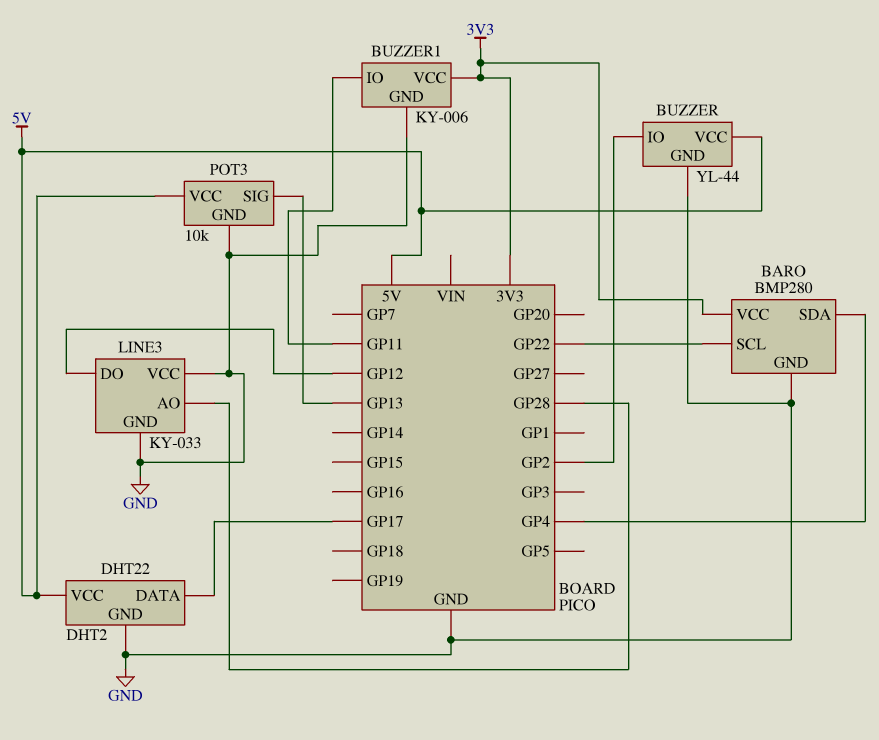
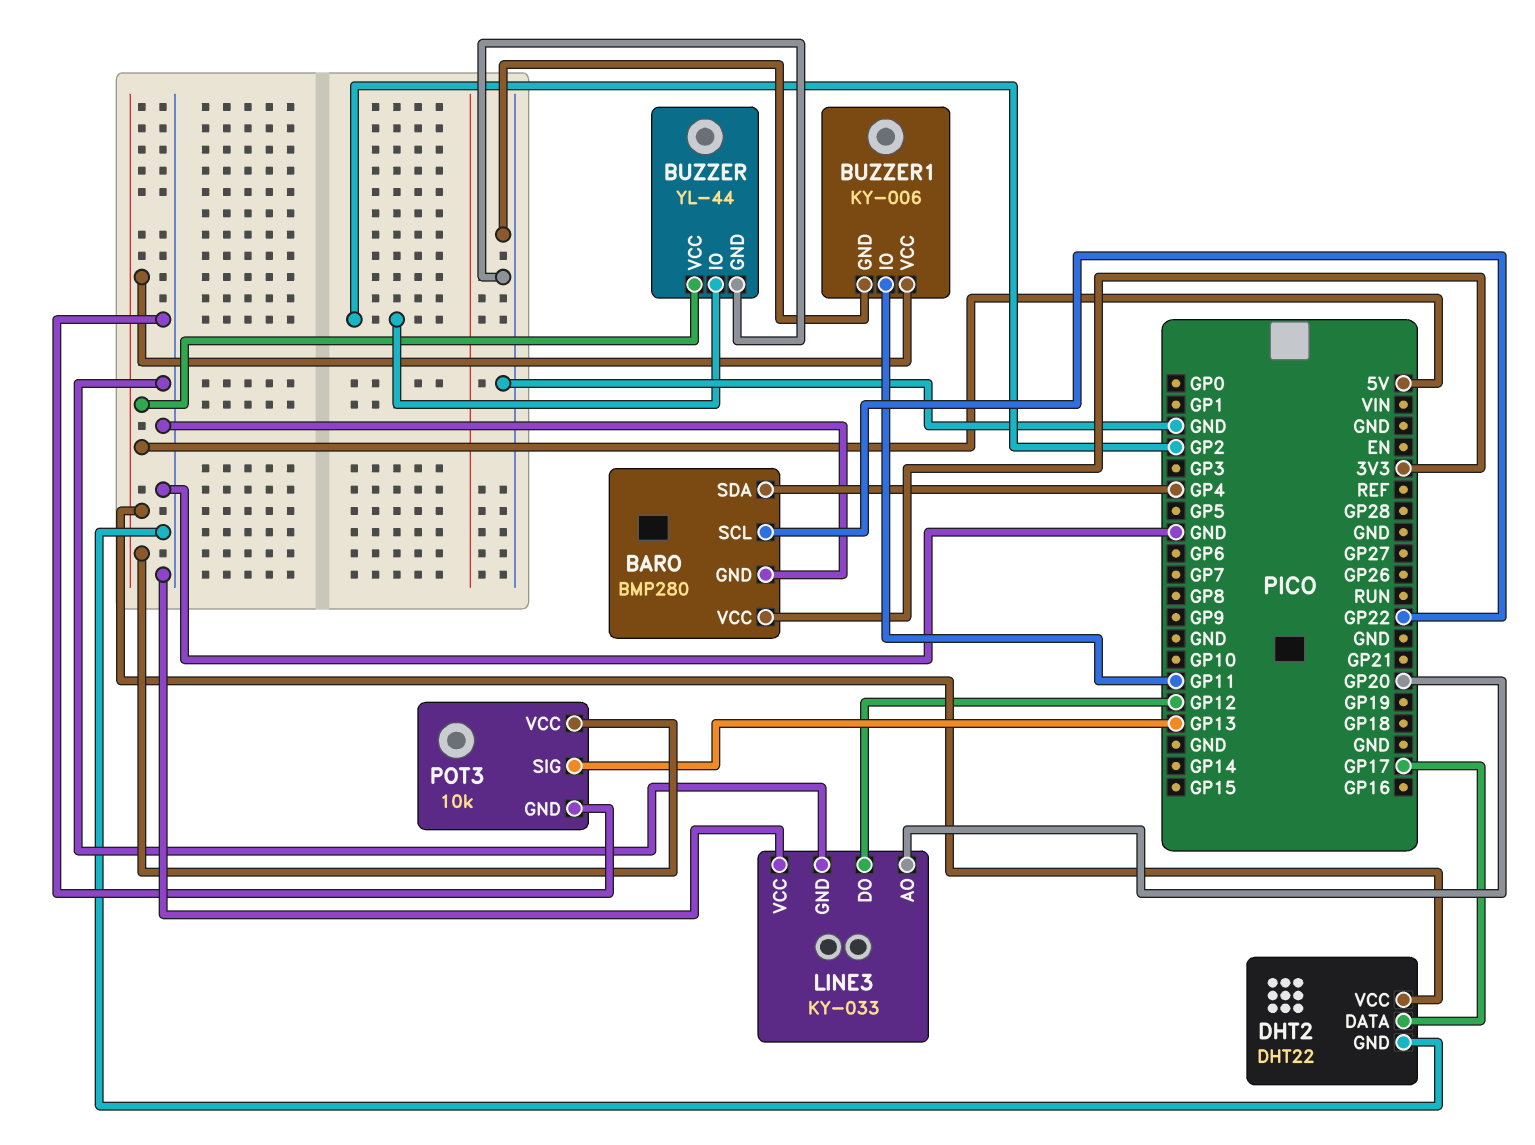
BUZZER1 pin VCC: 3V3 -> 5V
LINE3 pin AO: GP28 -> GP20

